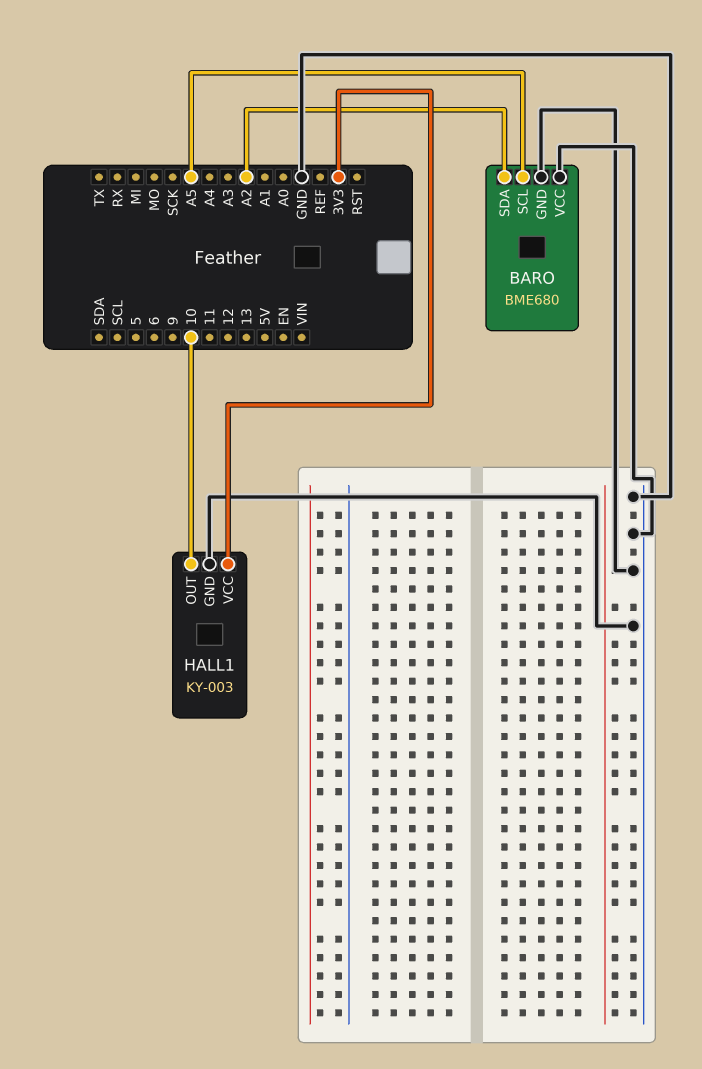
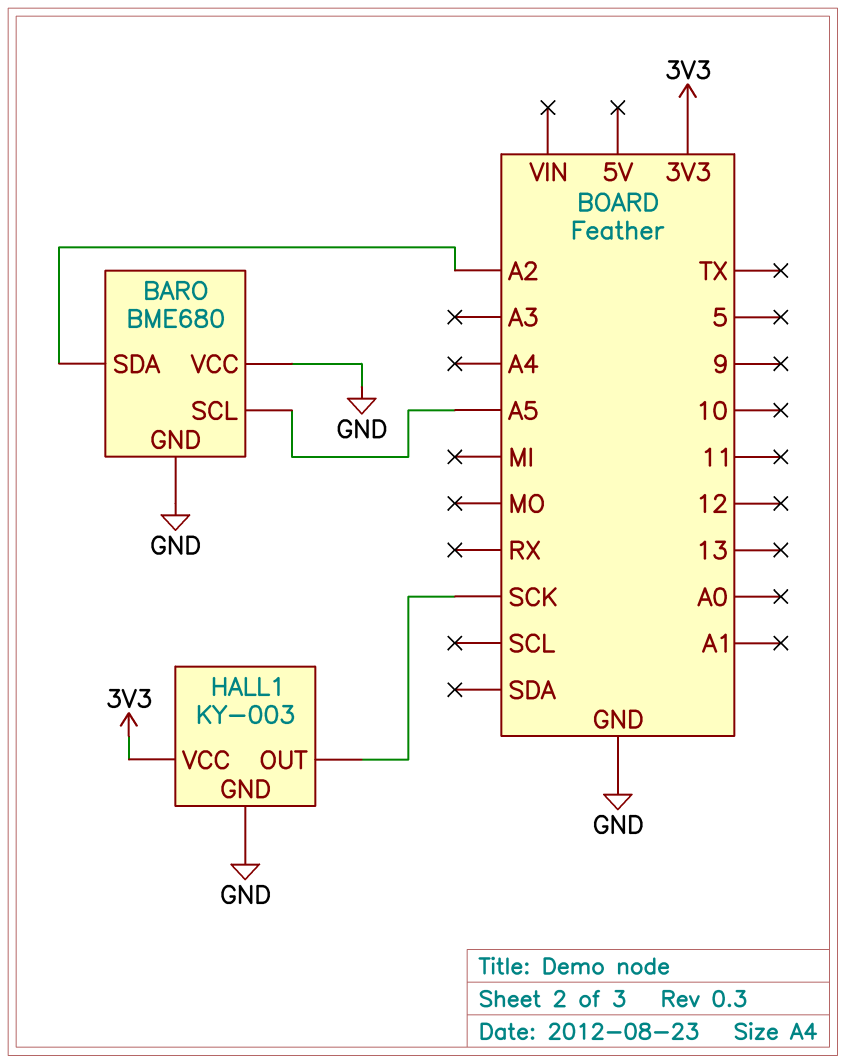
HALL1 pin OUT: 10 -> SCK

